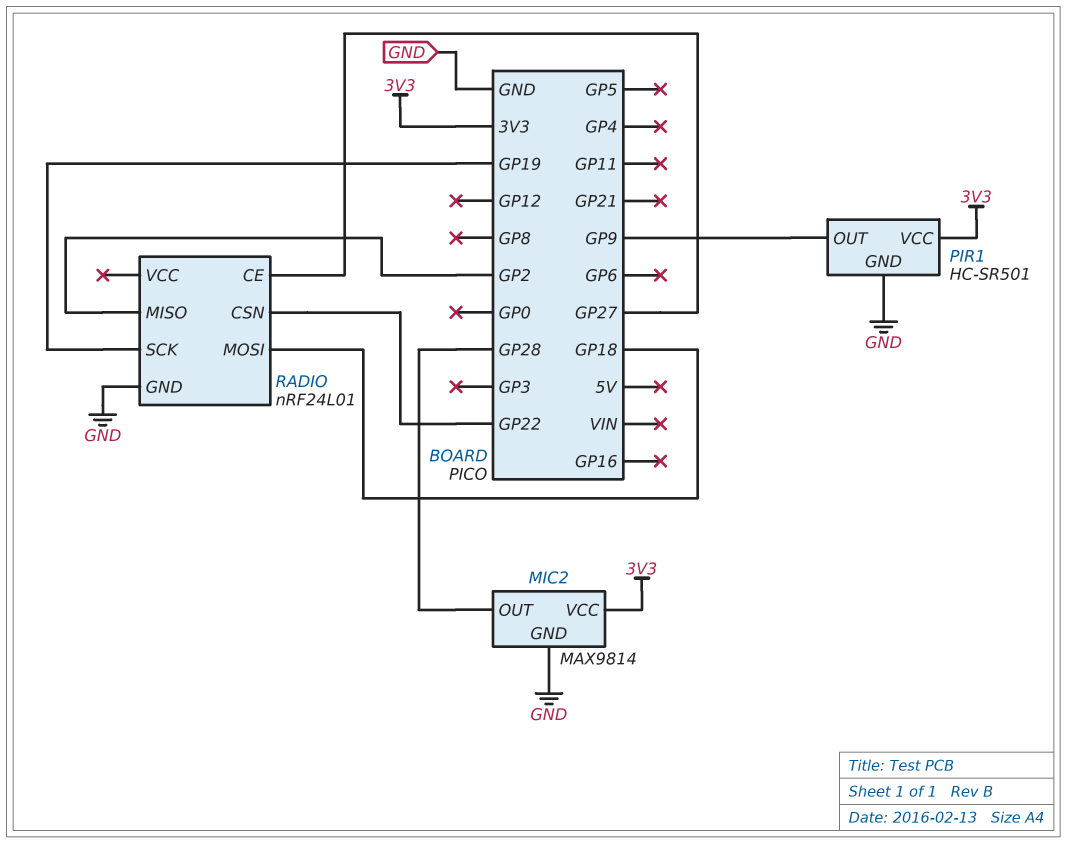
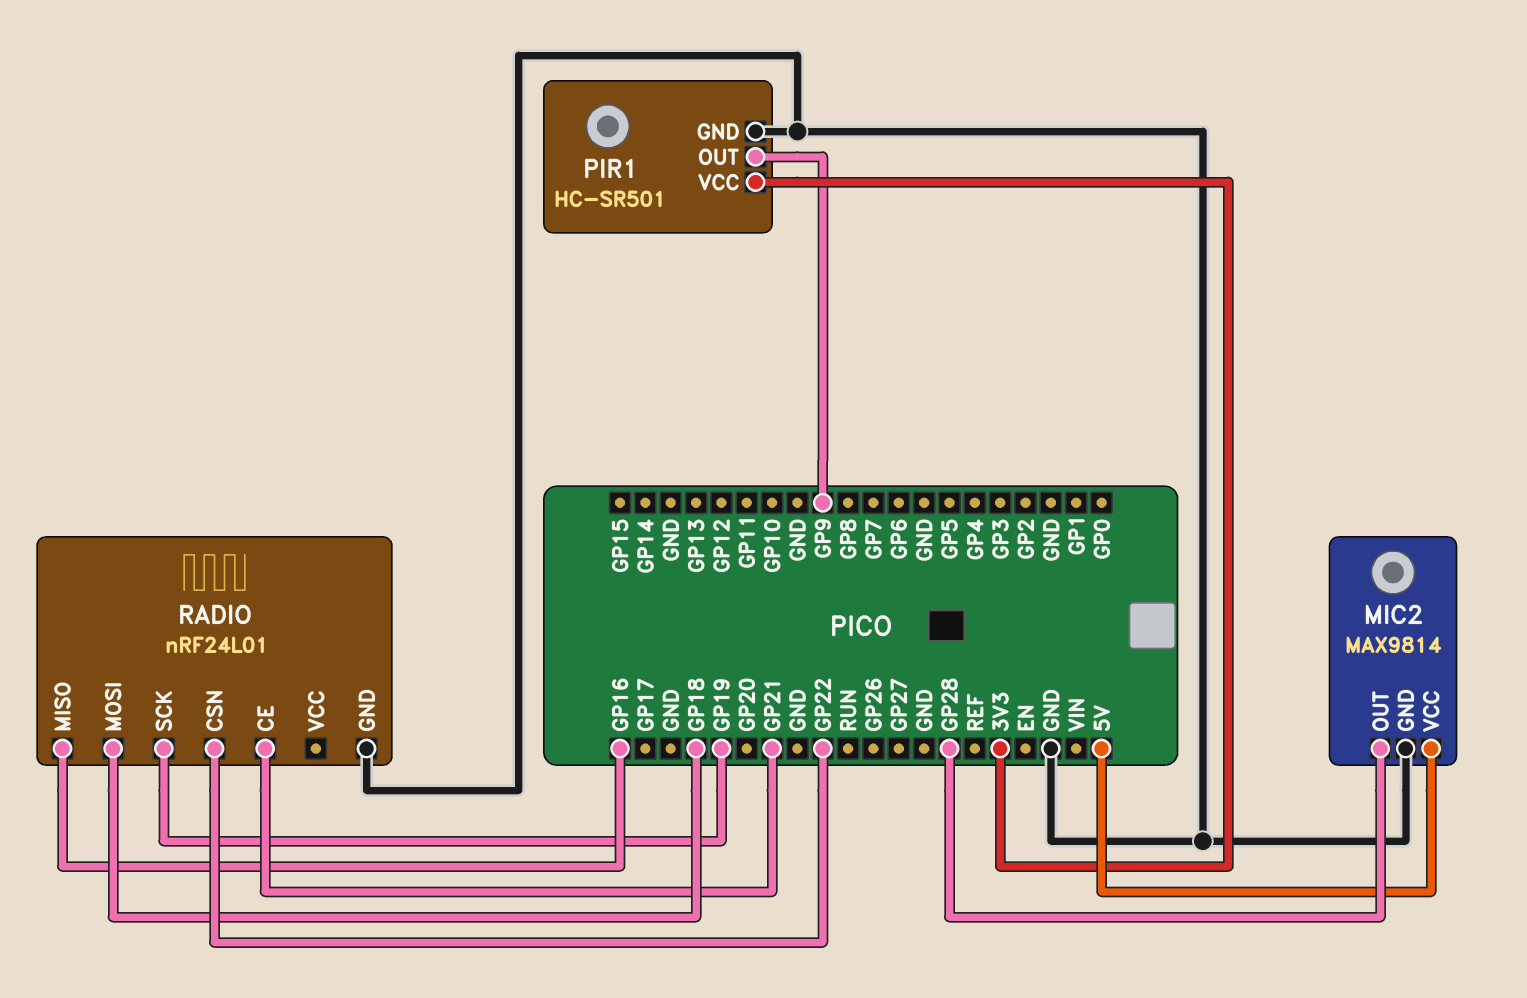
MIC2 pin VCC: 3V3 -> 5V
RADIO pin CE: GP27 -> GP21
RADIO pin MISO: GP2 -> GP16

